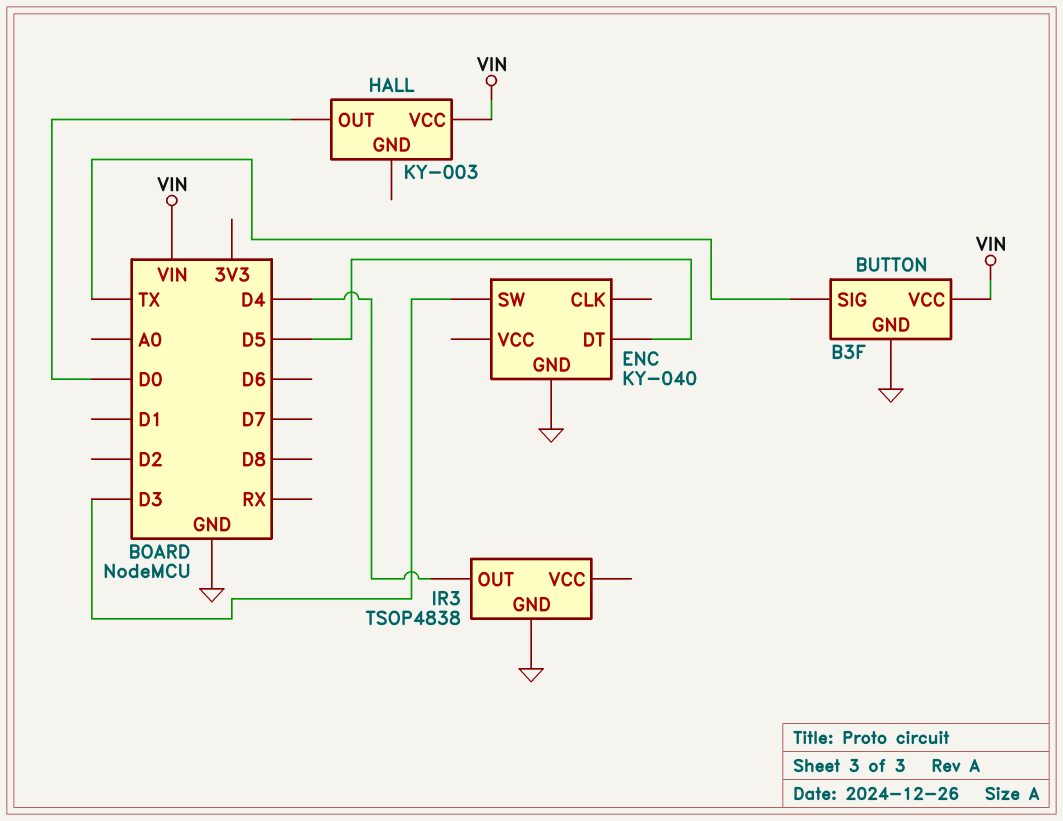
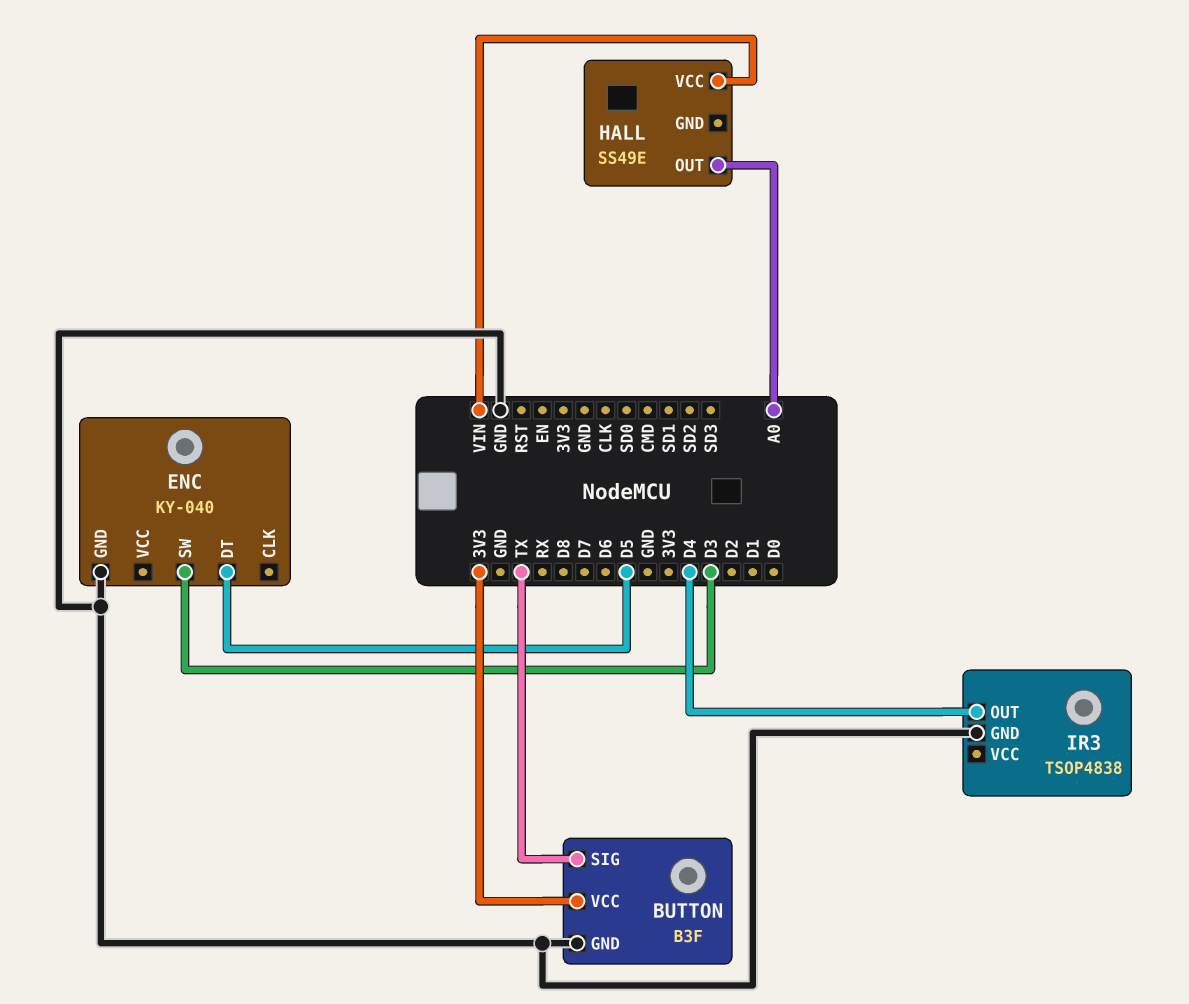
BUTTON pin VCC: VIN -> 3V3
HALL: KY-003 -> SS49E
HALL pin OUT: D0 -> A0

